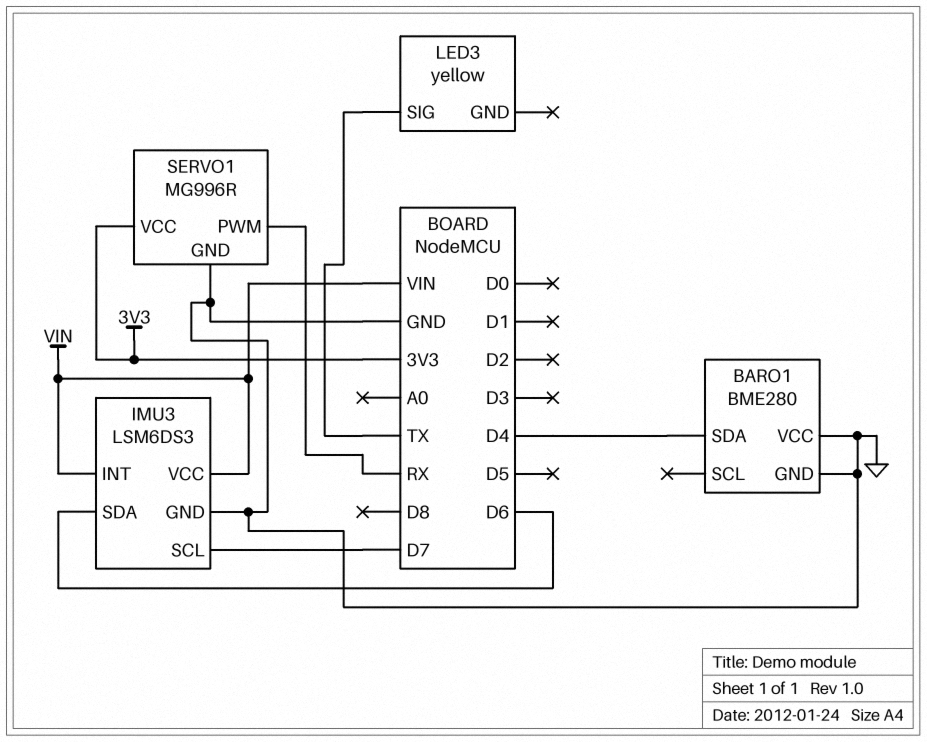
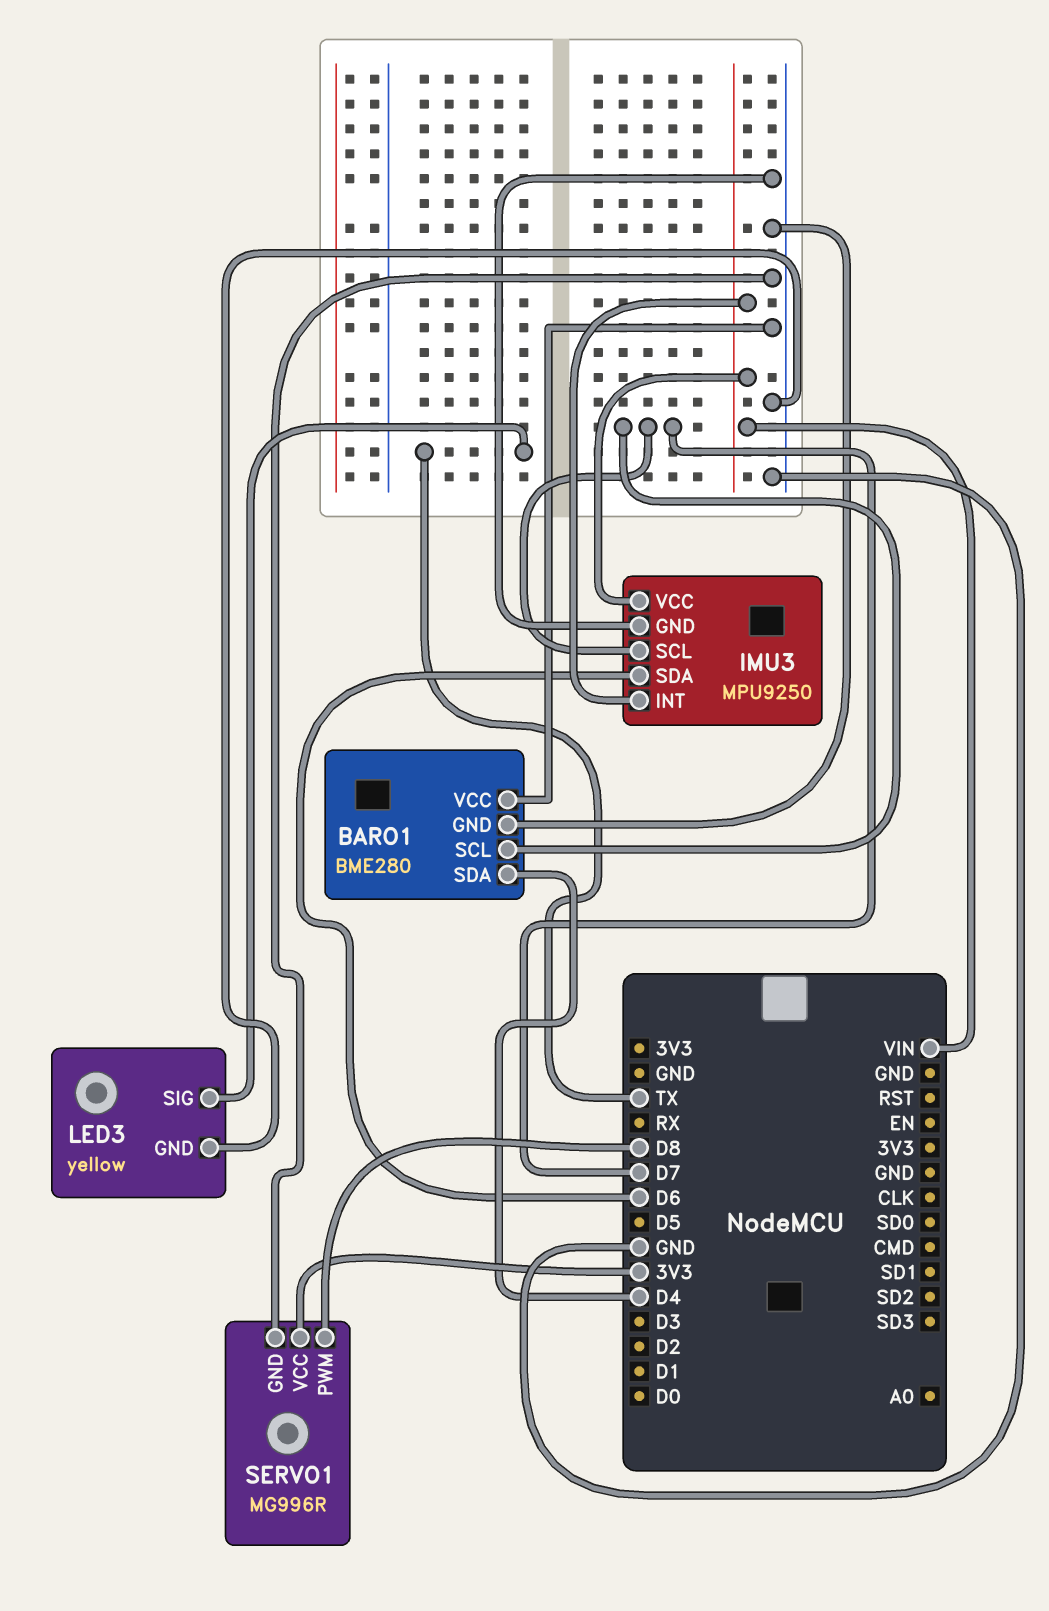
BARO1 pin SCL: none -> D7
IMU3: LSM6DS3 -> MPU9250
LED3 pin GND: none -> GND
SERVO1 pin PWM: RX -> D8

